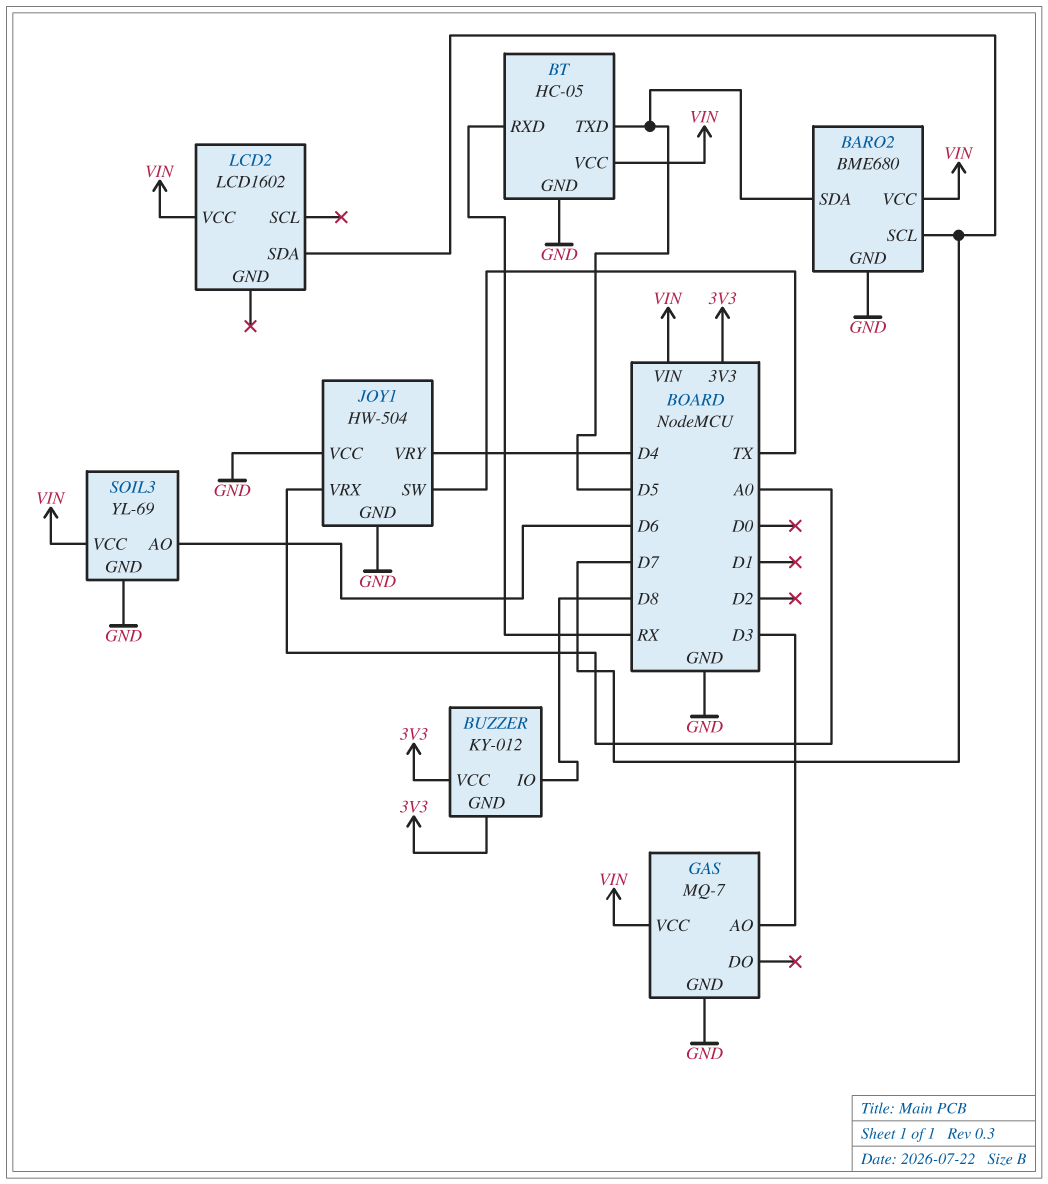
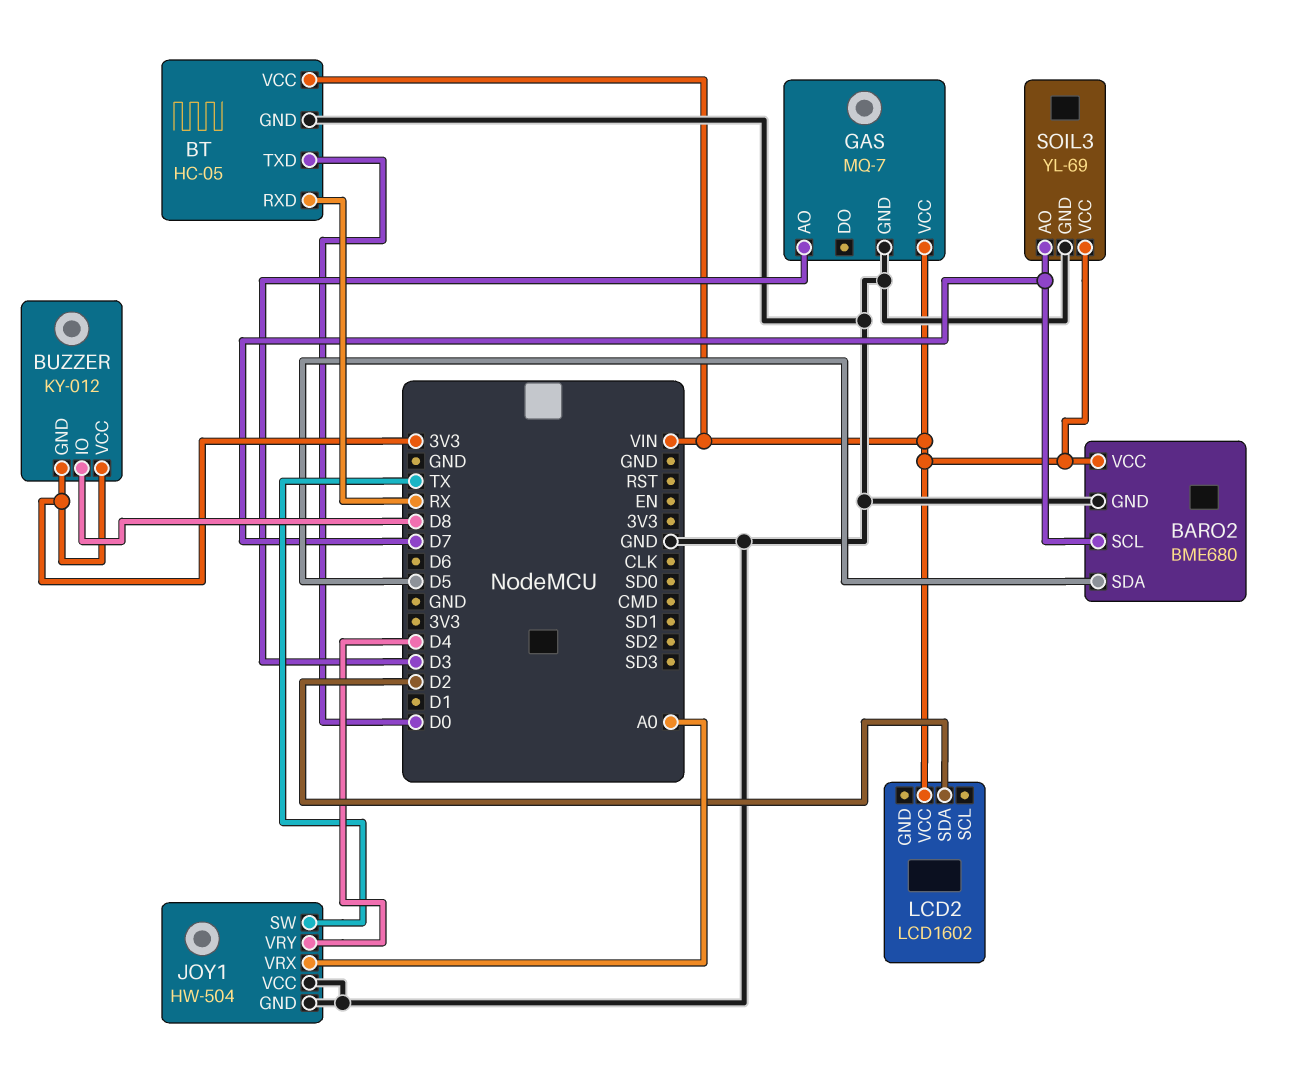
BT pin TXD: D5 -> D0
LCD2 pin SDA: D7 -> D2
SOIL3 pin AO: D6 -> D7

